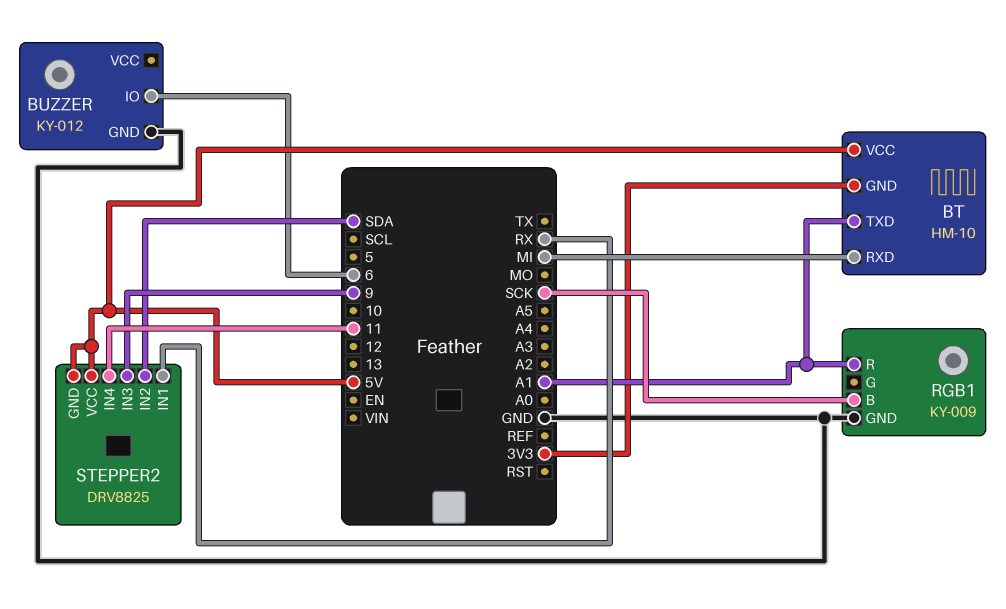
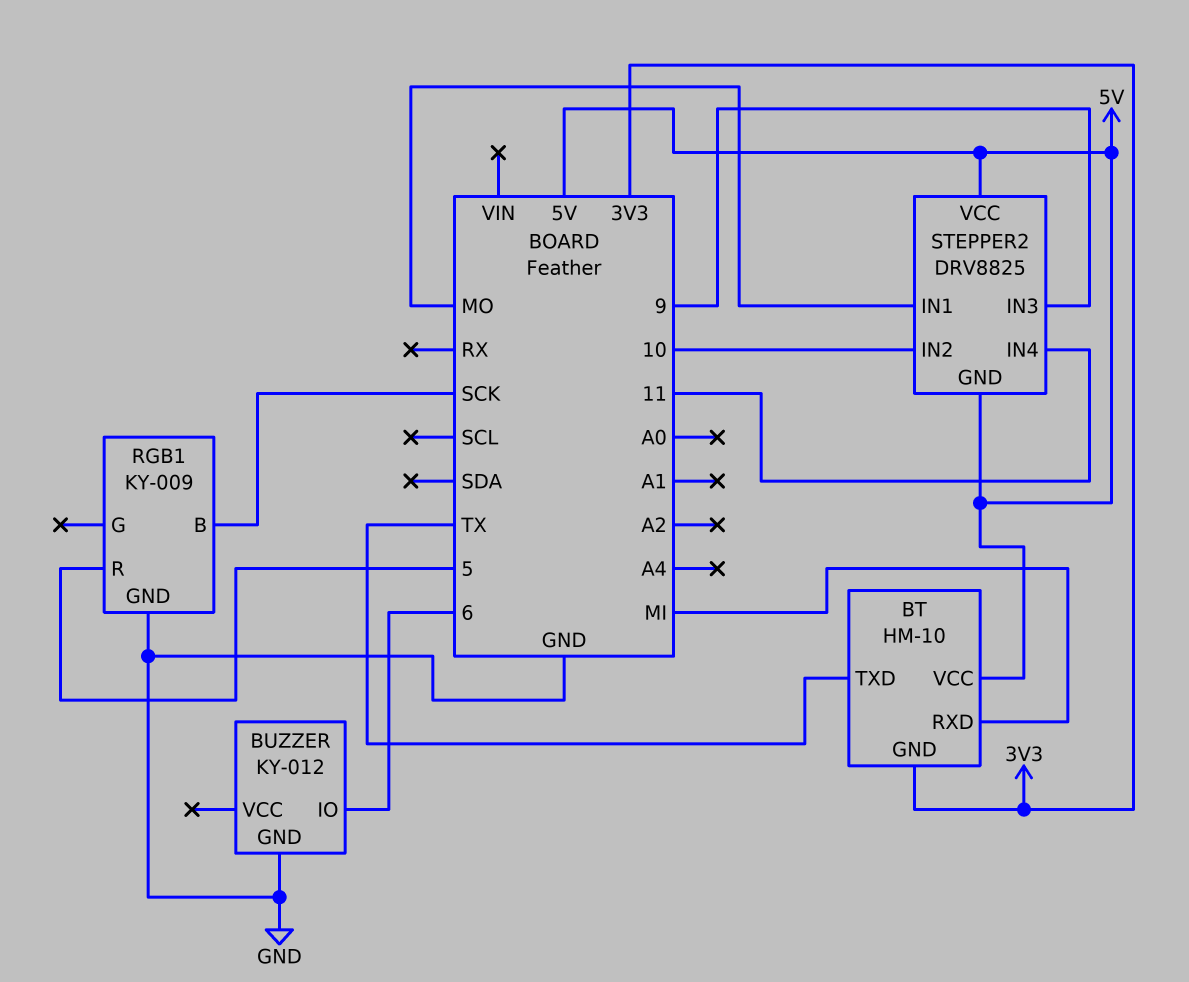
BT pin TXD: A1 -> TX
RGB1 pin R: A1 -> 5
STEPPER2 pin IN1: RX -> MO
STEPPER2 pin IN2: SDA -> 10

